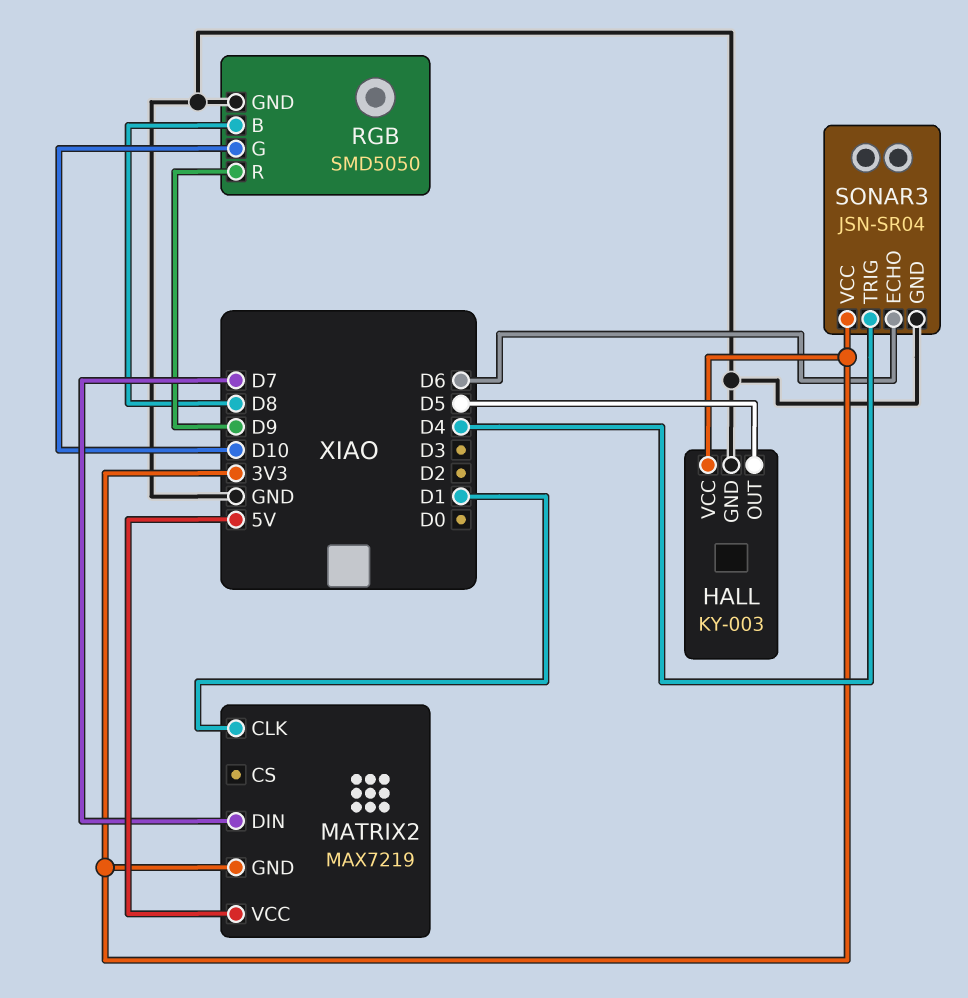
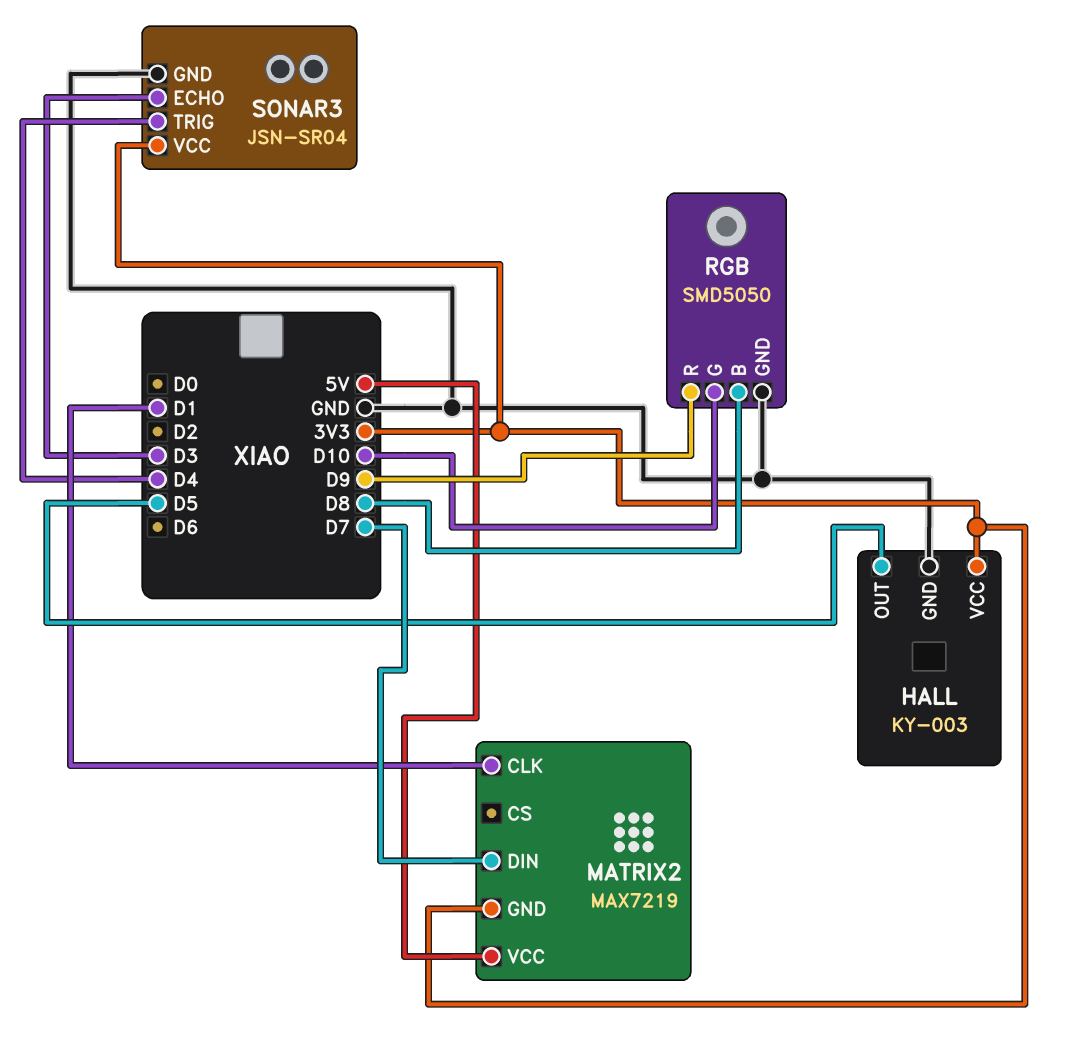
SONAR3 pin ECHO: D6 -> D3

